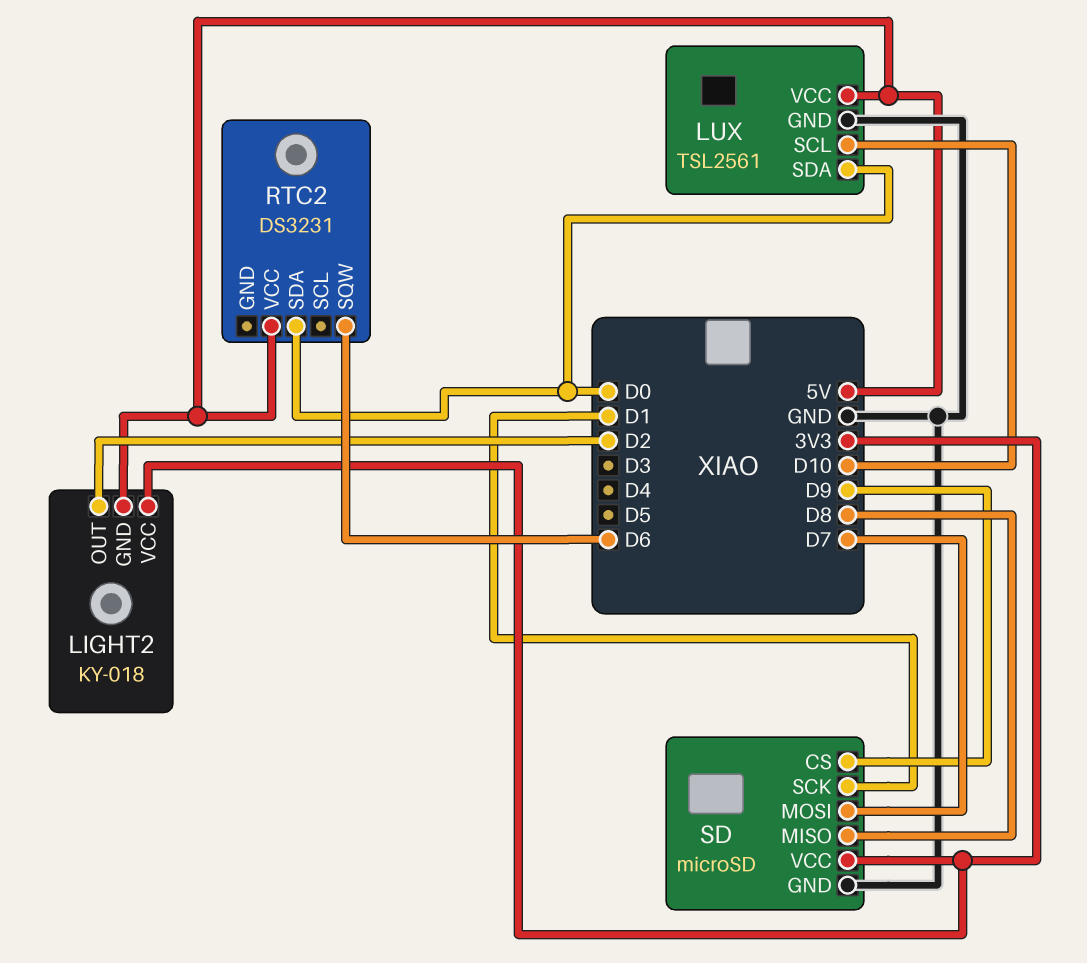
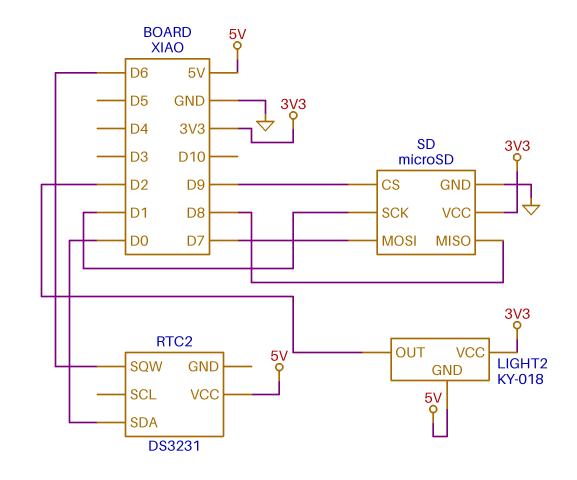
LUX: TSL2561 -> none
LUX pin GND: GND -> none
LUX pin SCL: D10 -> none
LUX pin SDA: D0 -> none
LUX pin VCC: 5V -> none

